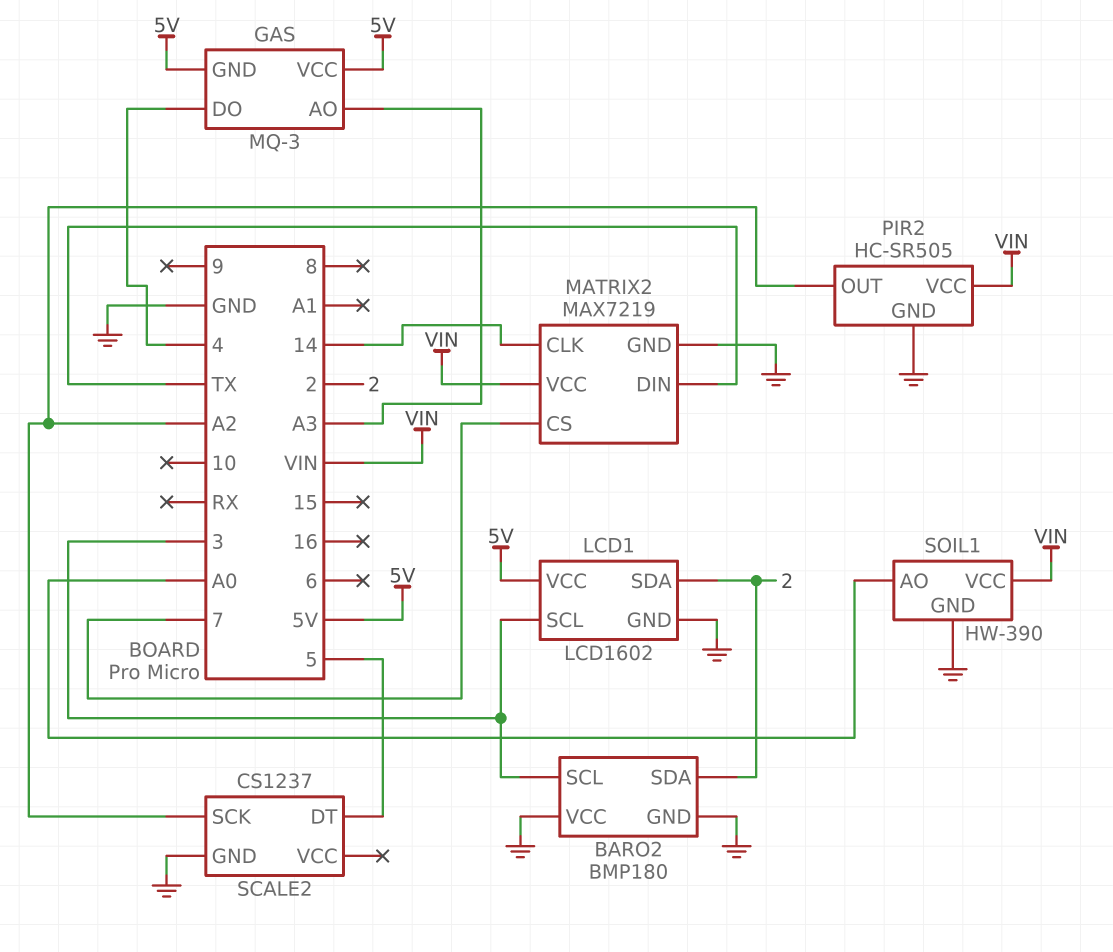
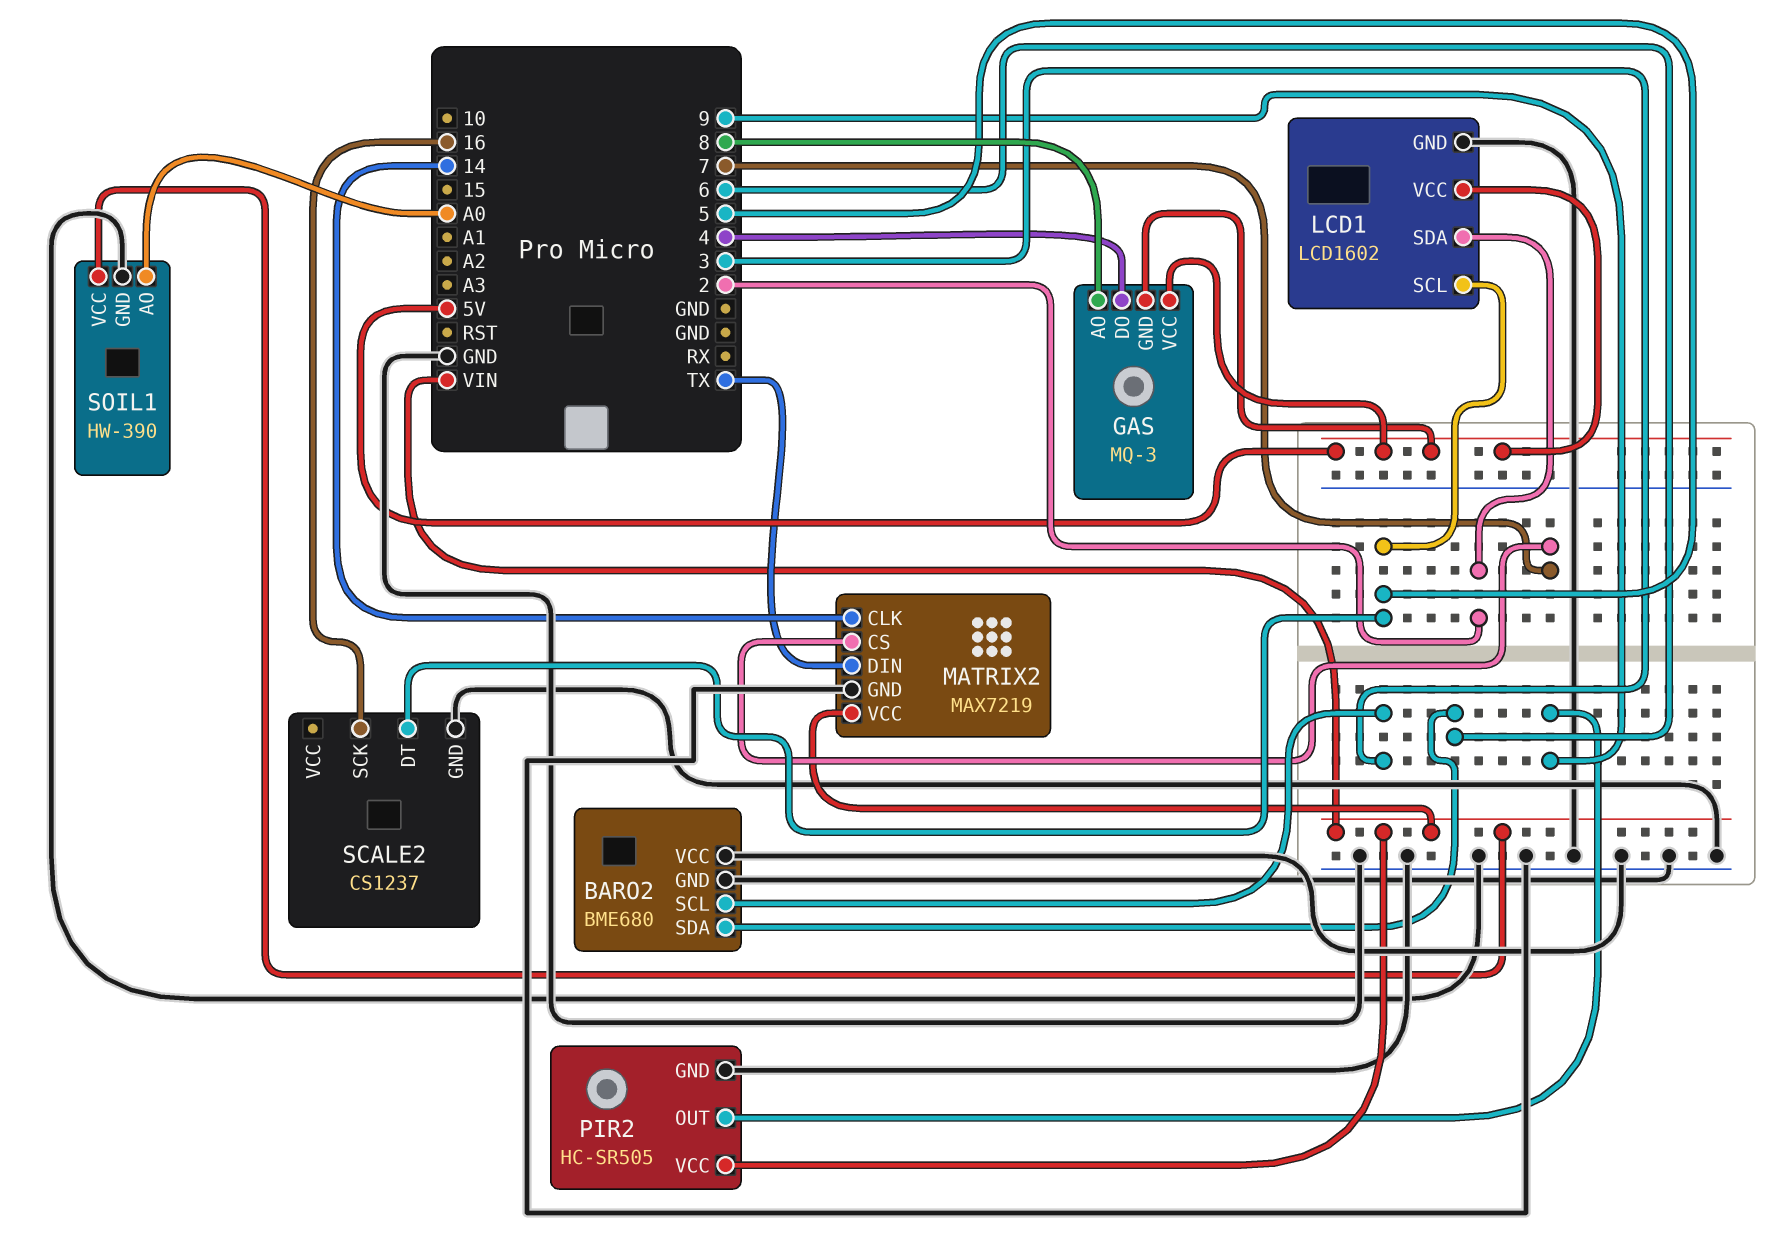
BARO2: BMP180 -> BME680
BARO2 pin SDA: 2 -> 6
GAS pin AO: A3 -> 8
LCD1 pin SCL: 3 -> 5
PIR2 pin OUT: A2 -> 9
SCALE2 pin SCK: A2 -> 16

